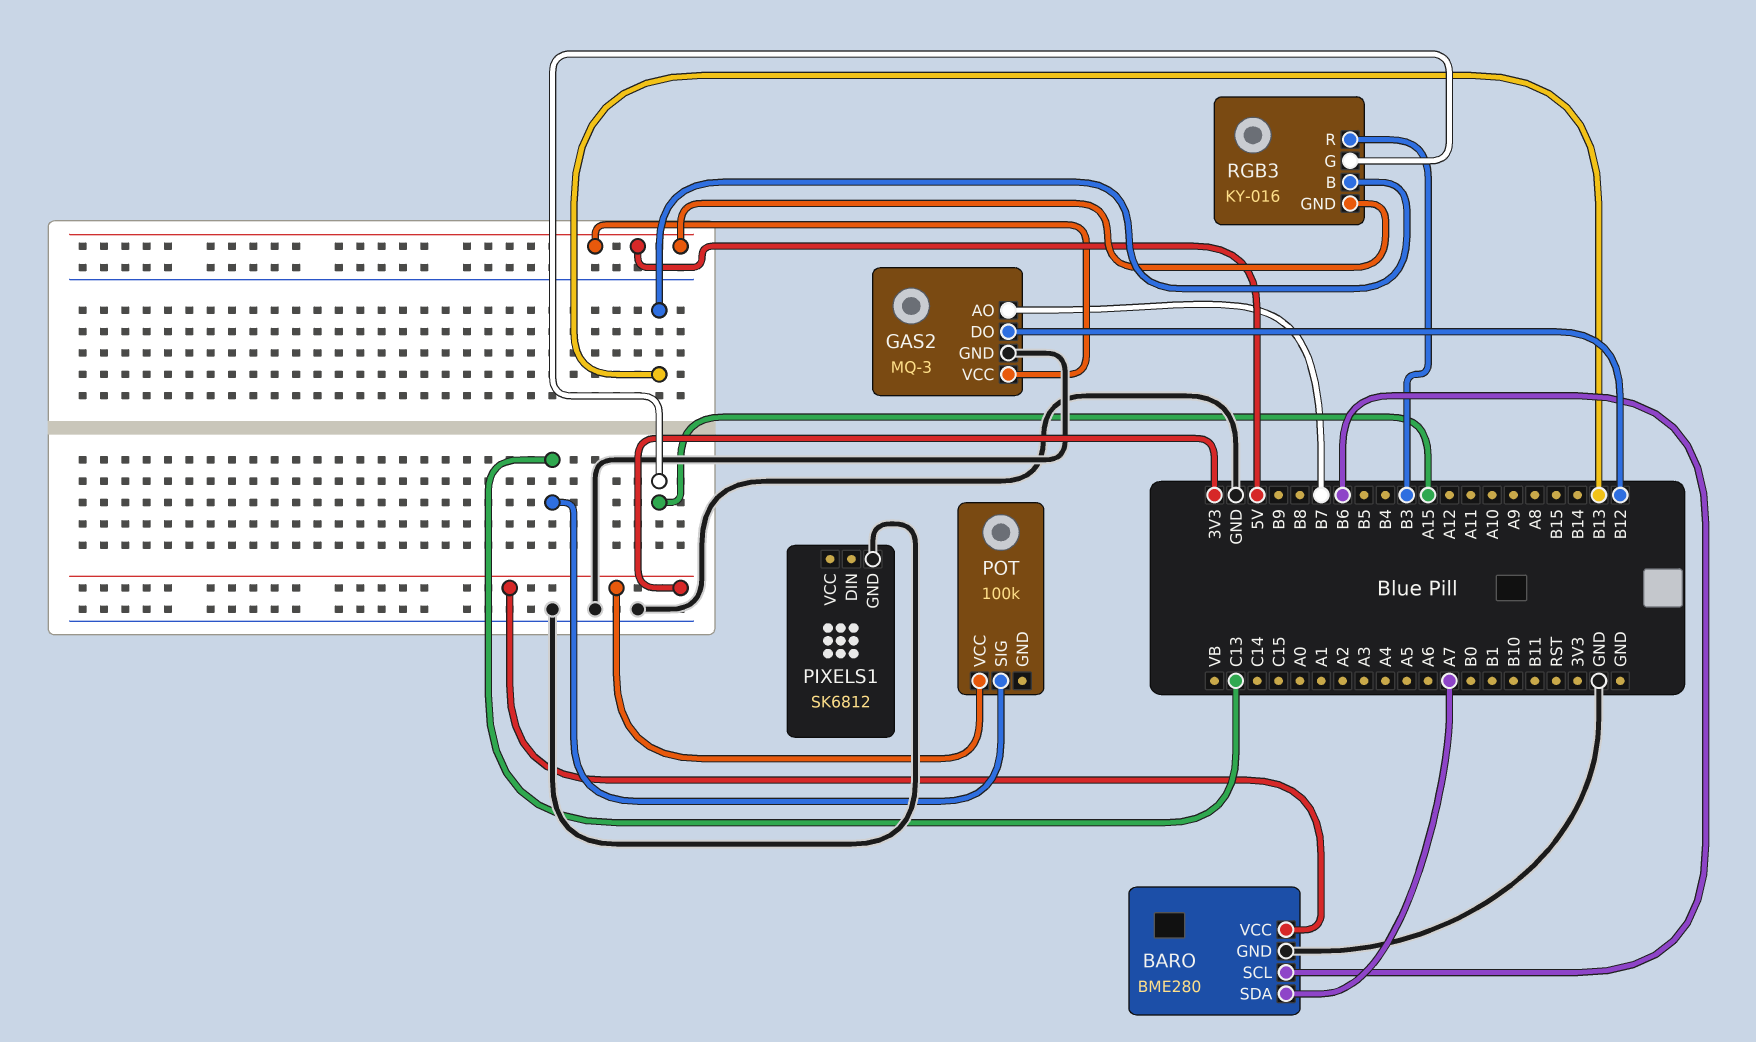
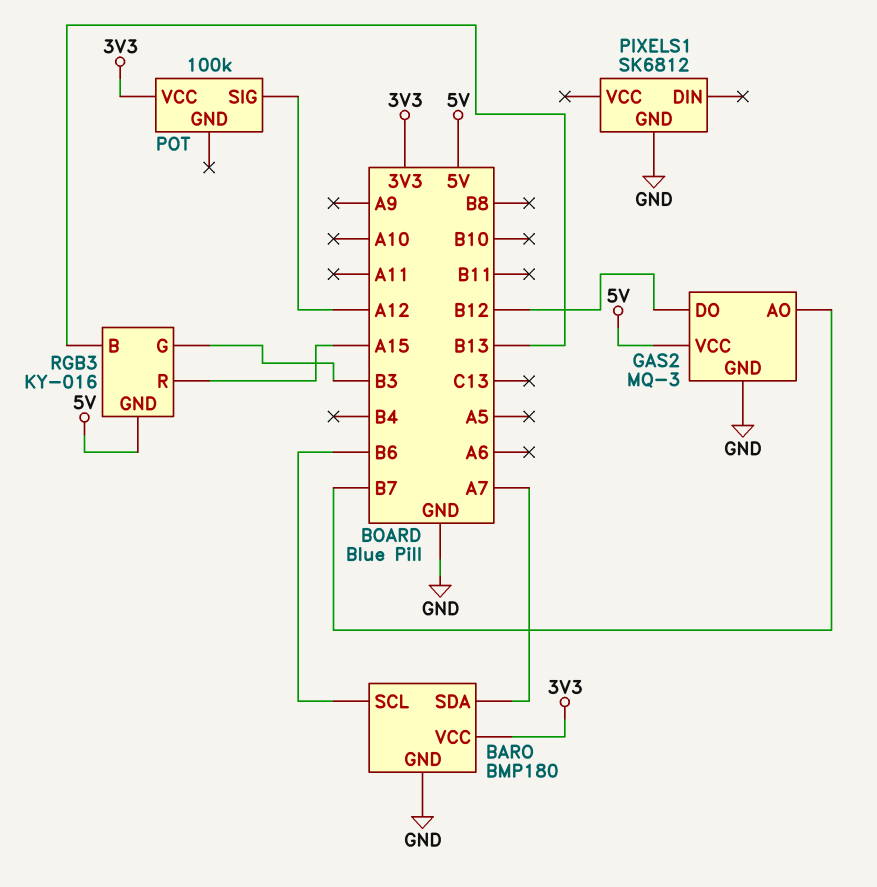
BARO: BME280 -> BMP180
POT pin SIG: C13 -> A12
RGB3 pin G: A15 -> B3
RGB3 pin R: B3 -> A15

